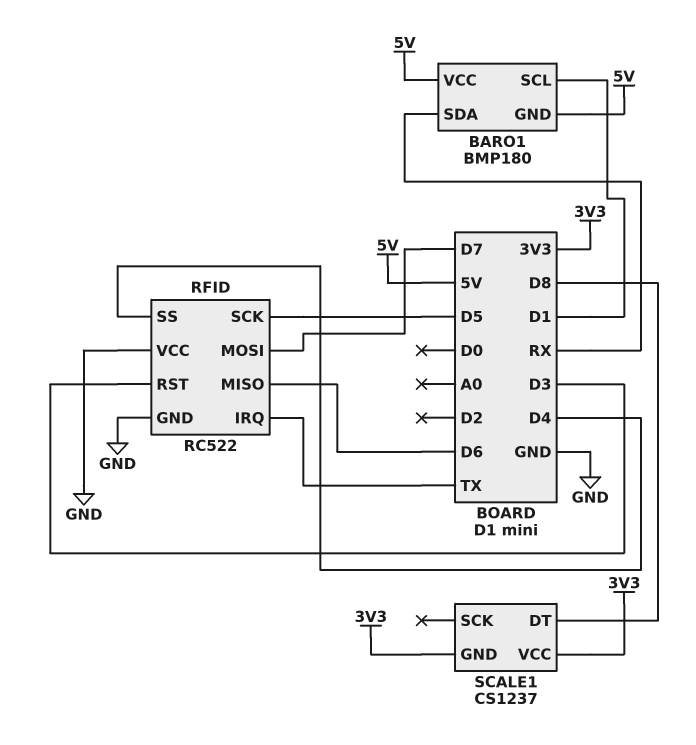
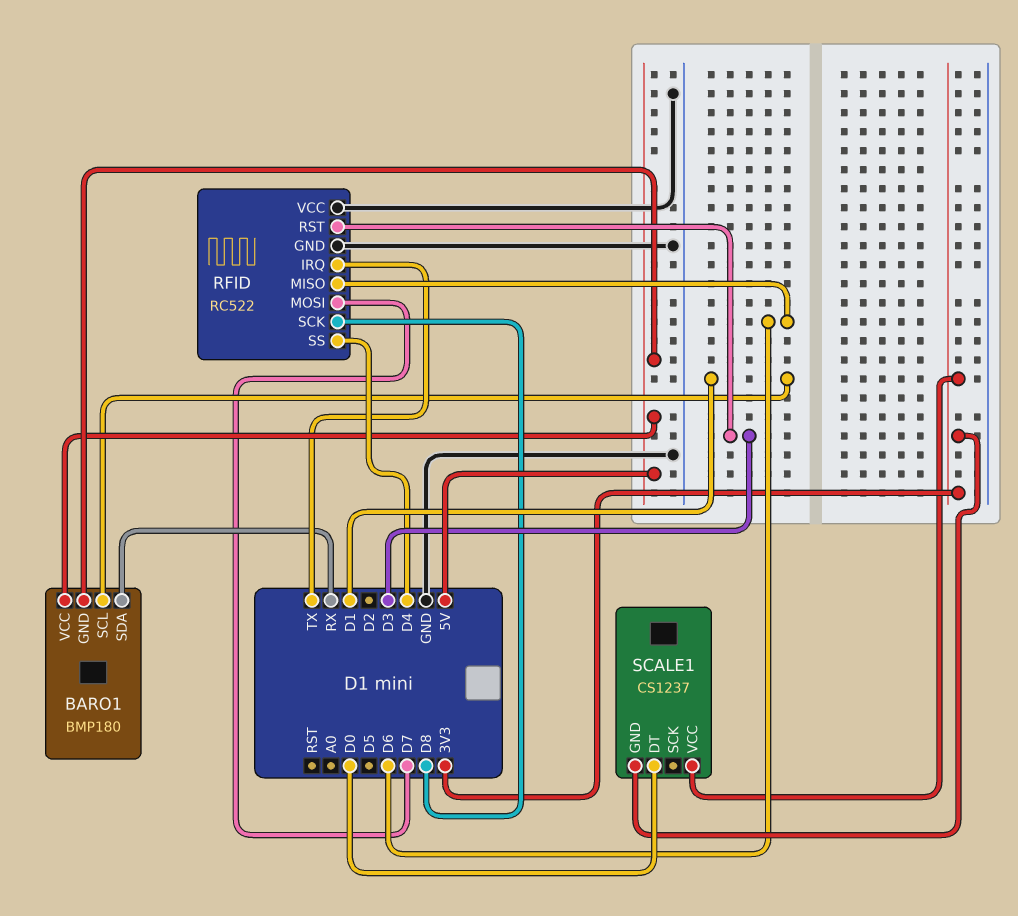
RFID pin SCK: D5 -> D8
SCALE1 pin DT: D8 -> D0

